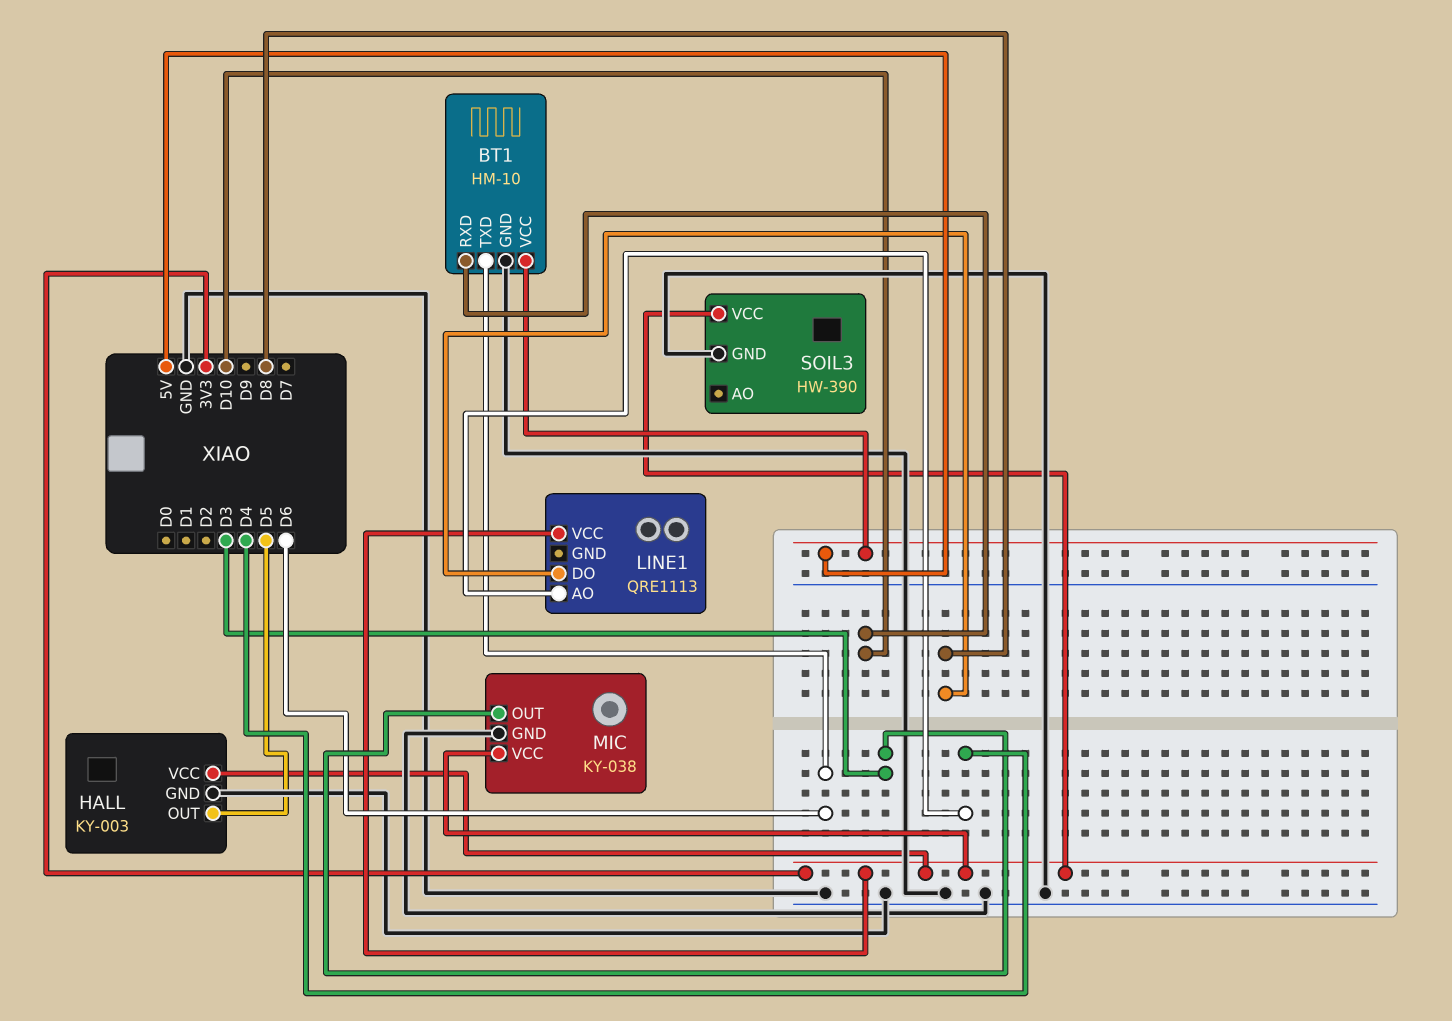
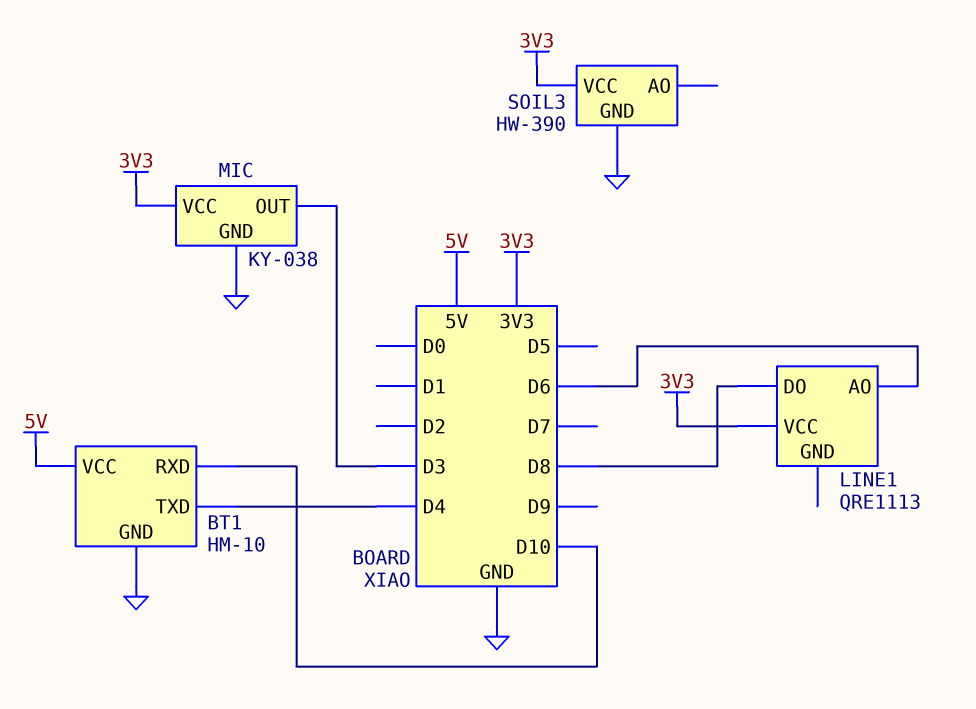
BT1 pin TXD: D6 -> D4
HALL: KY-003 -> none
HALL pin GND: GND -> none
HALL pin OUT: D5 -> none
HALL pin VCC: 3V3 -> none
LINE1 pin AO: D4 -> D6

